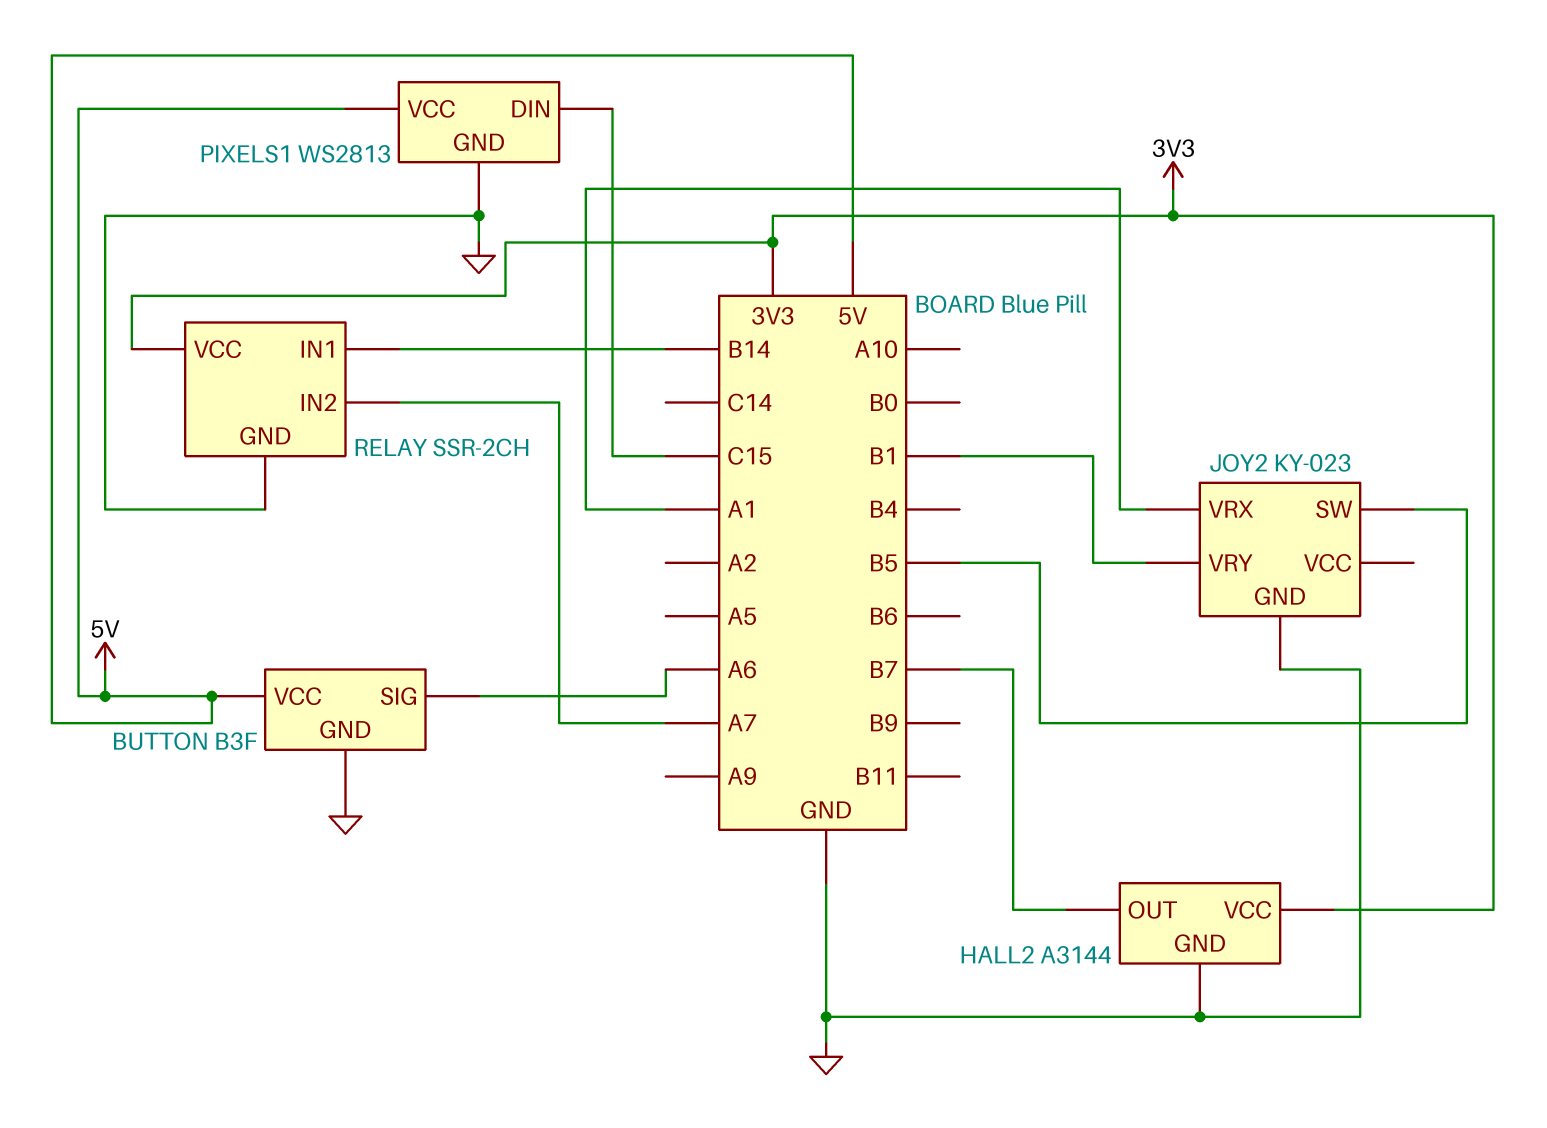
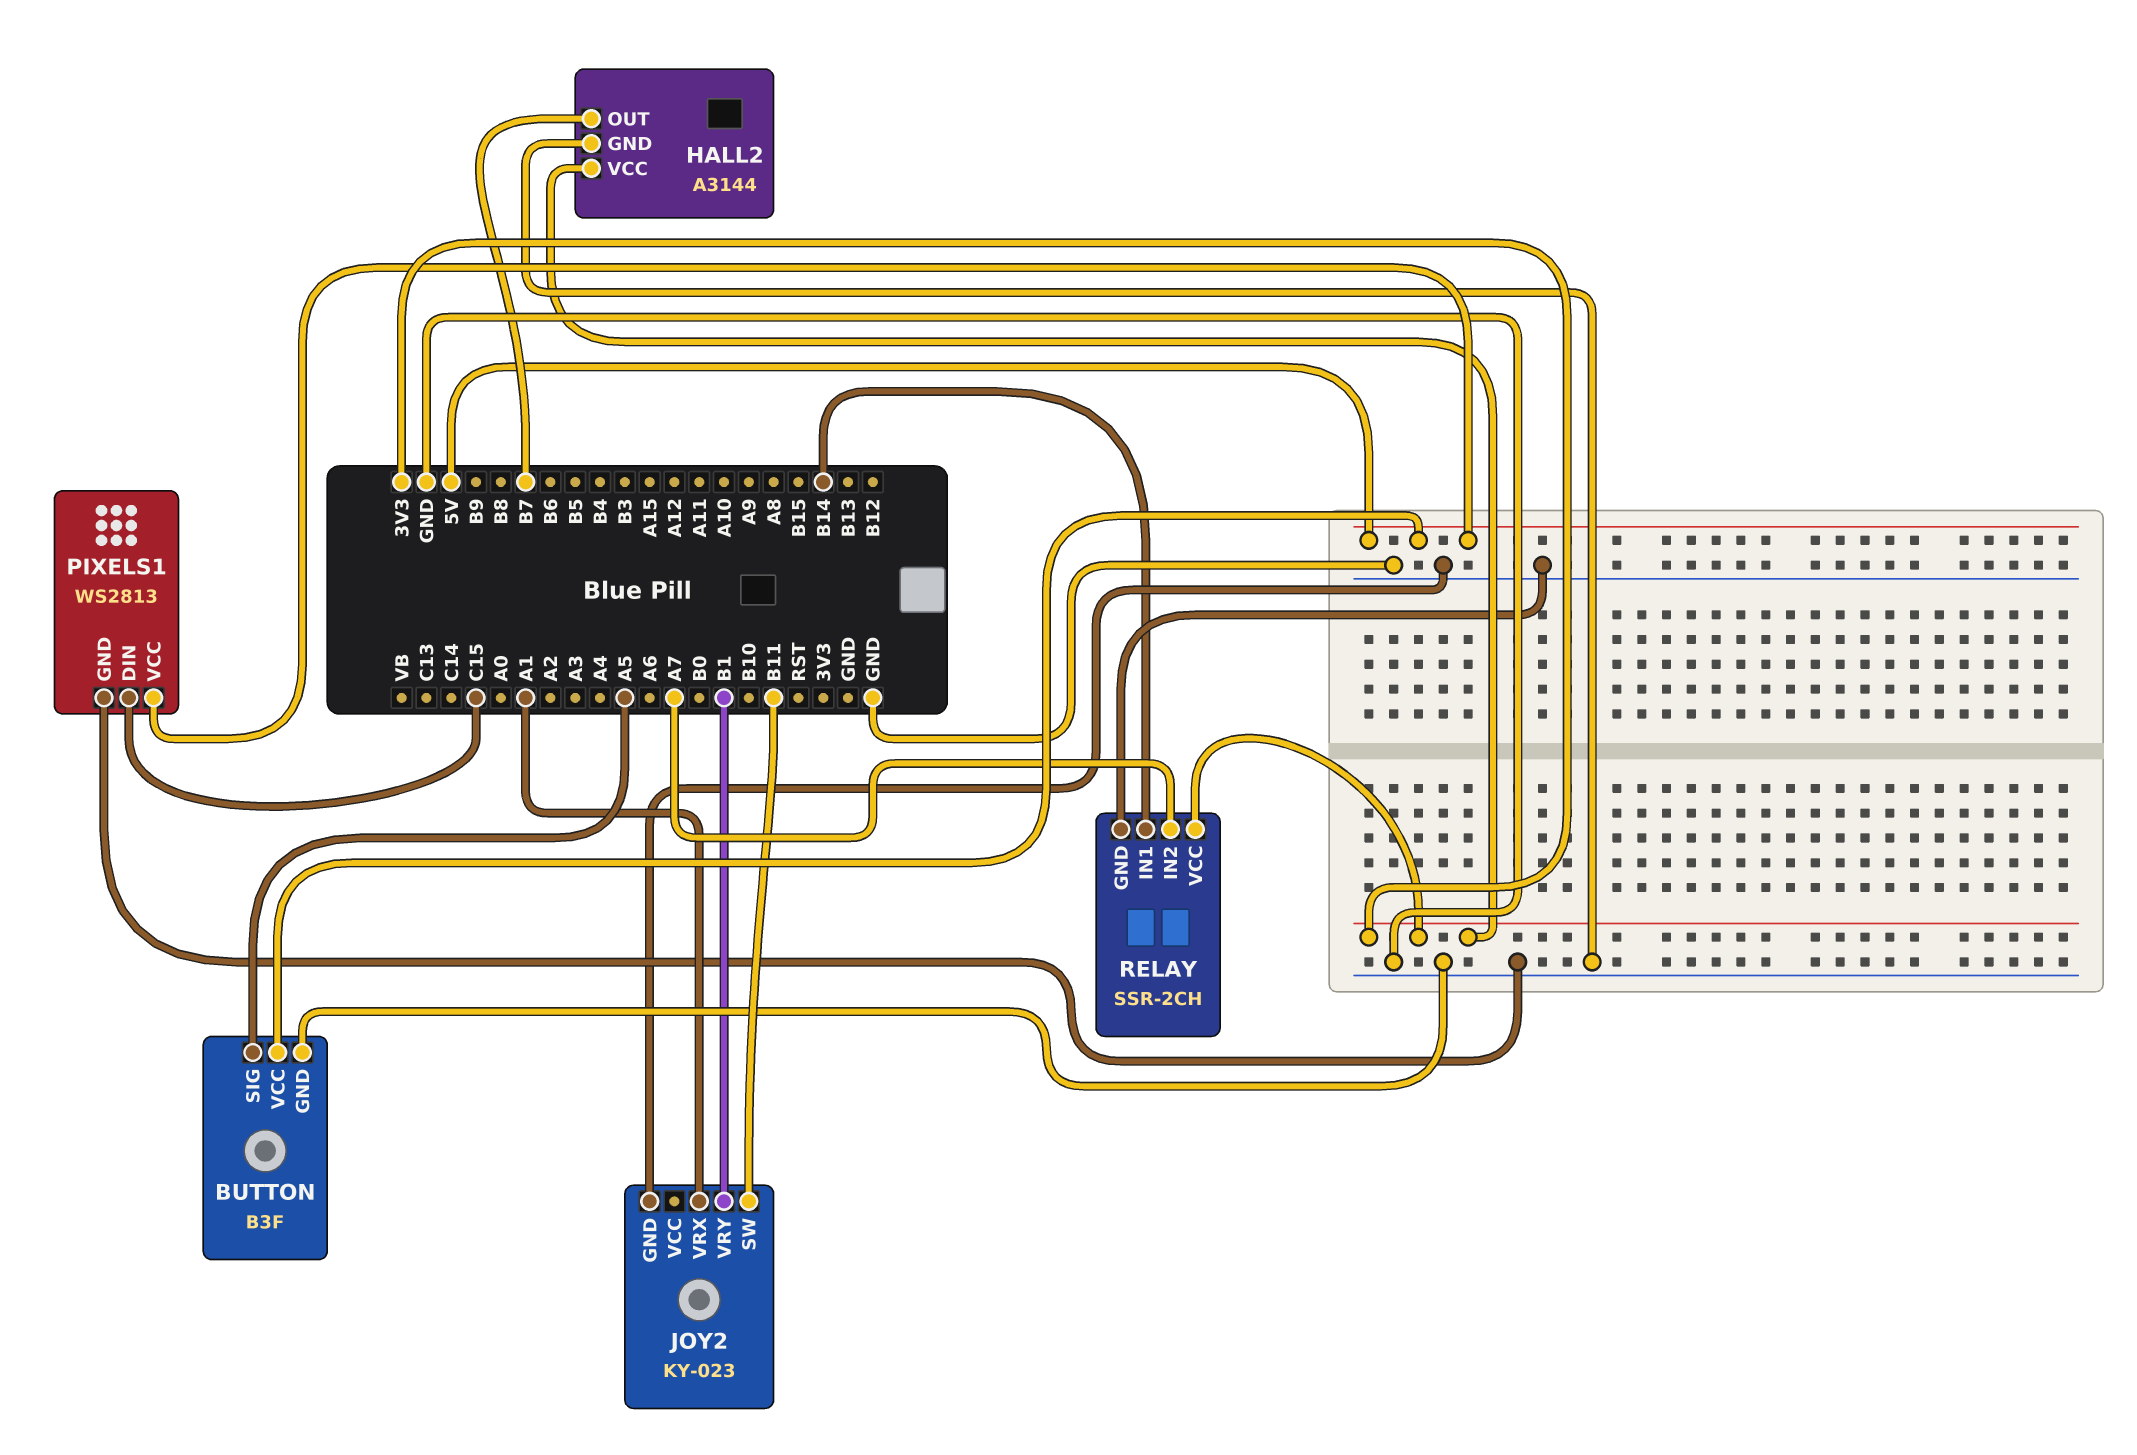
BUTTON pin SIG: A6 -> A5
JOY2 pin SW: B5 -> B11

